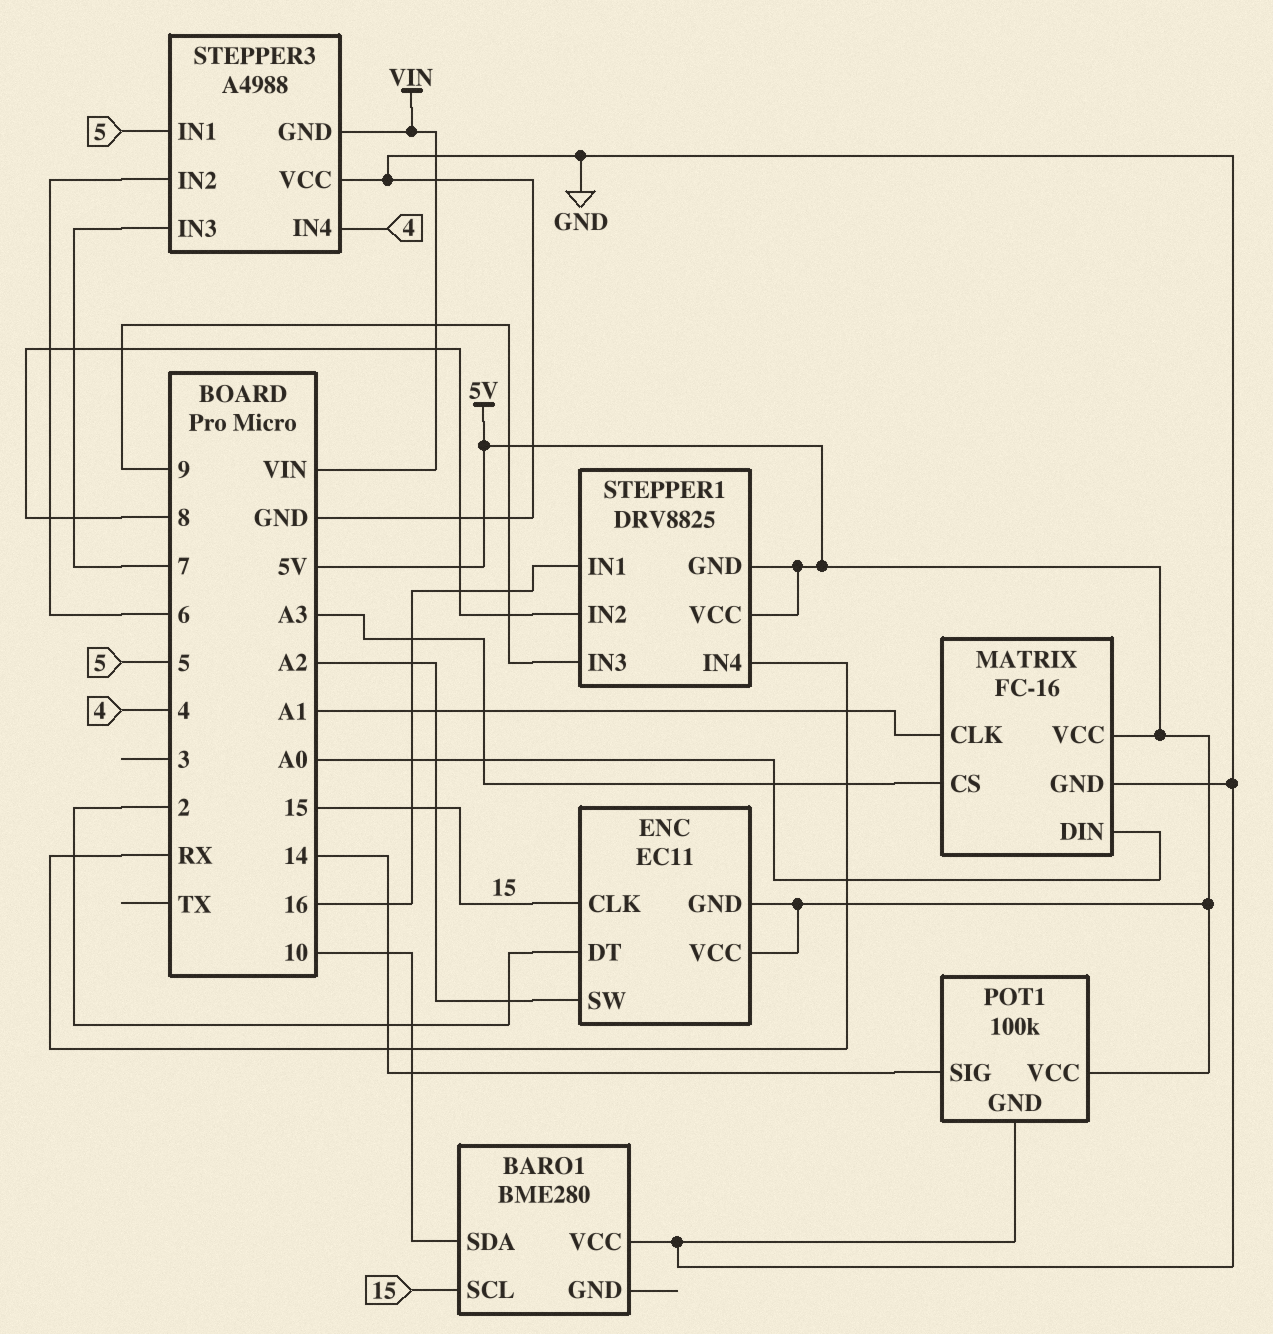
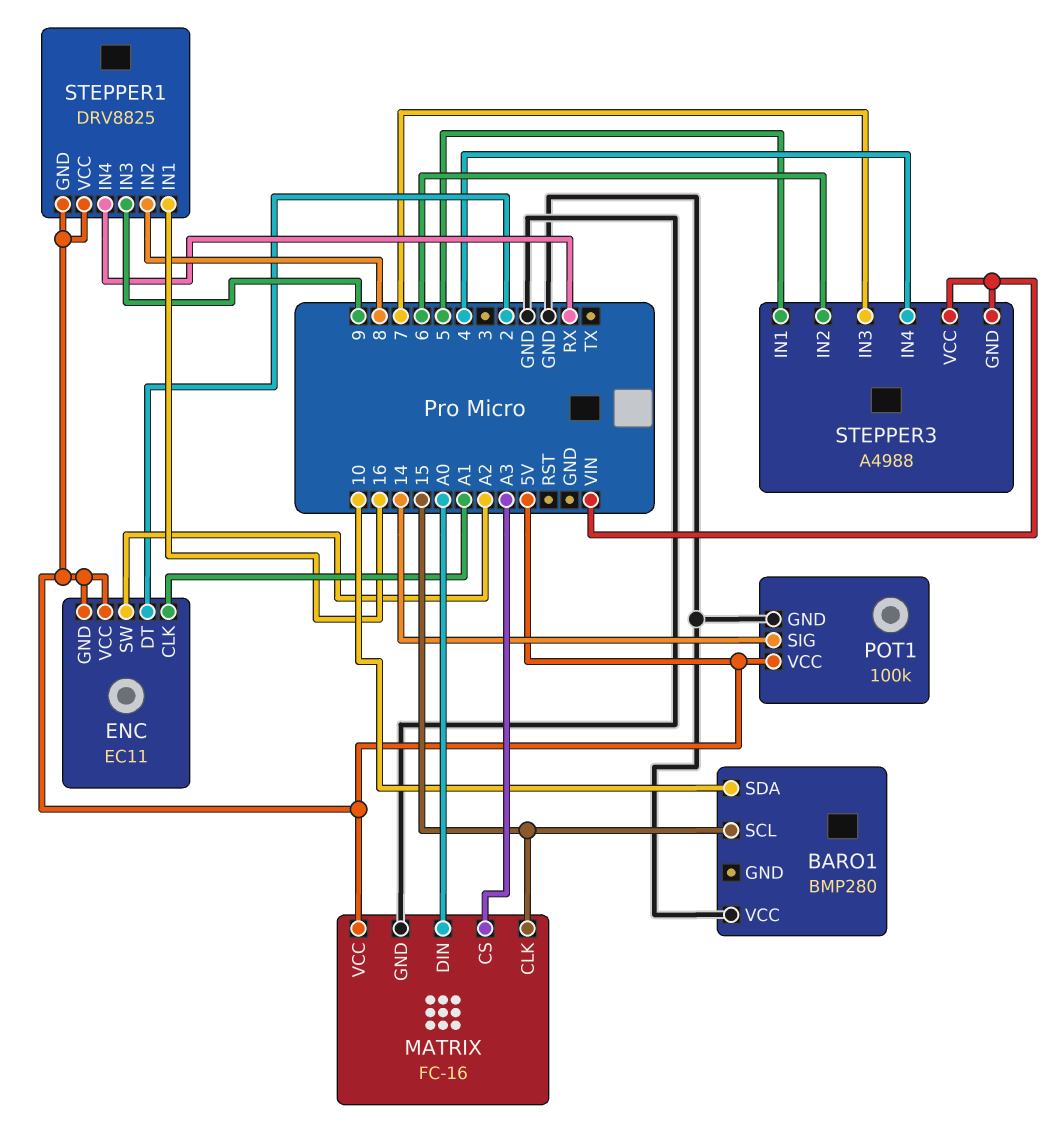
BARO1: BME280 -> BMP280
ENC pin CLK: 15 -> A1
MATRIX pin CLK: A1 -> 15
STEPPER3 pin VCC: GND -> VIN

